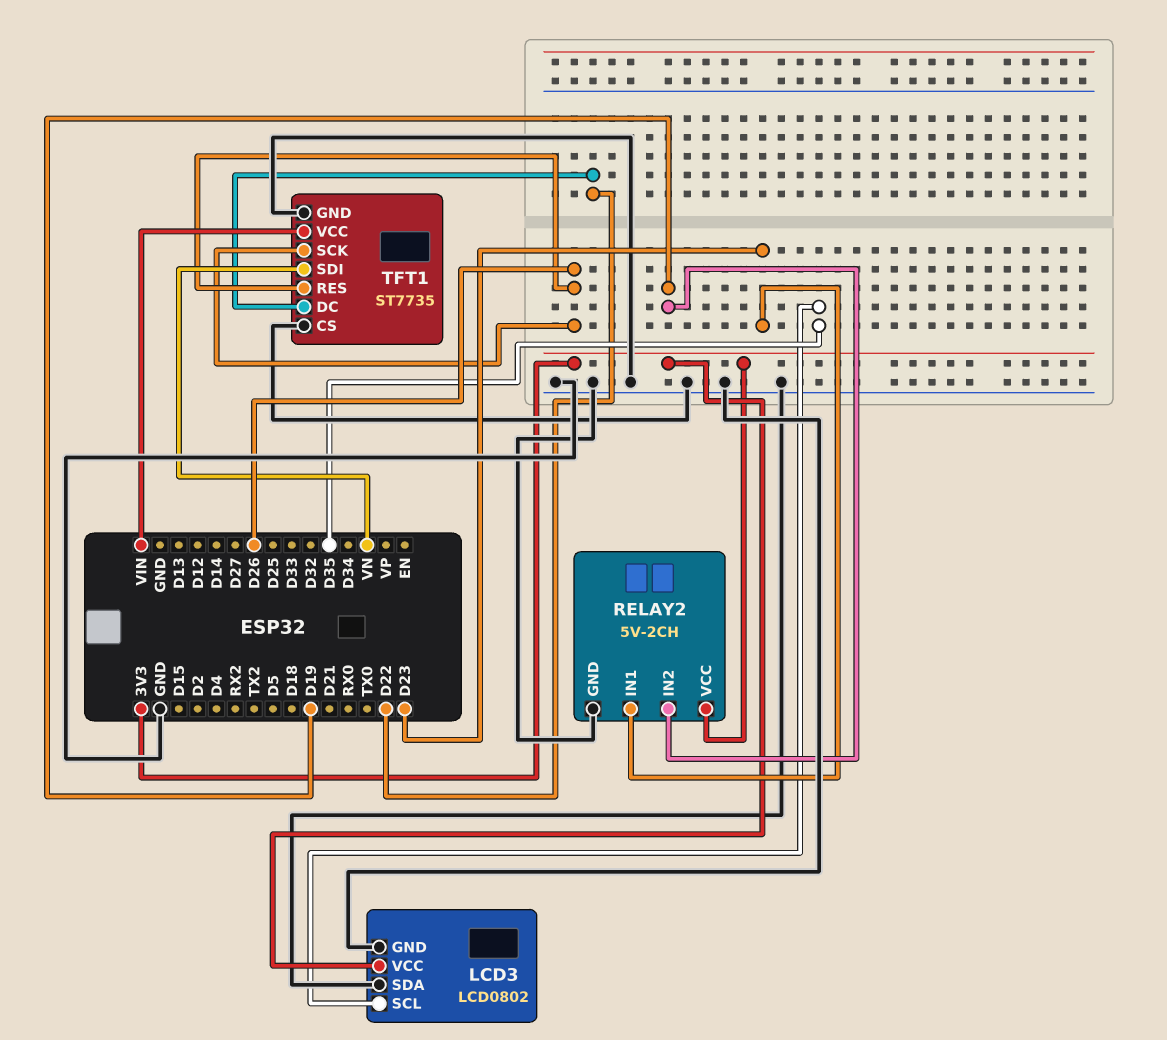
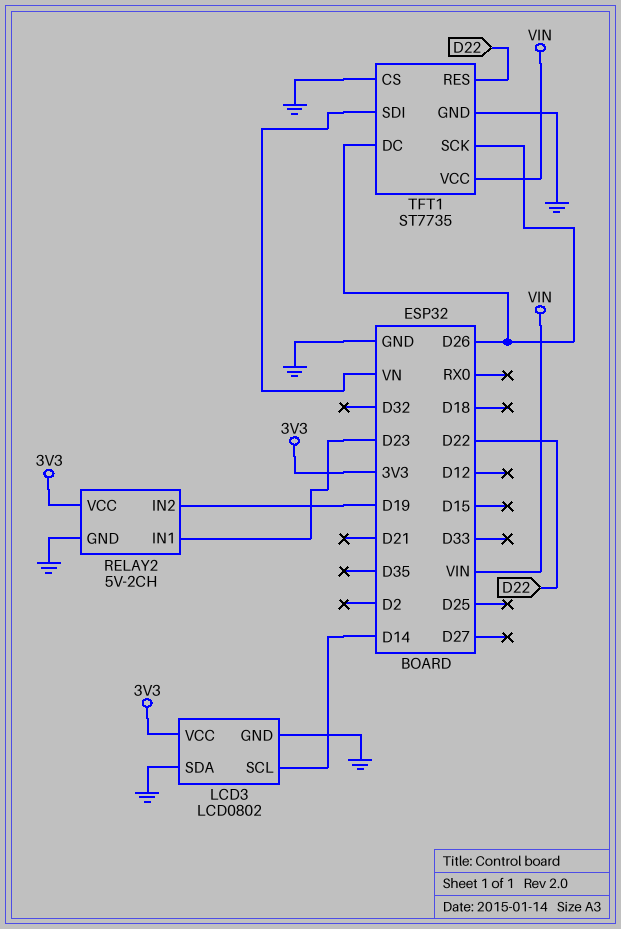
LCD3 pin SCL: D35 -> D14
TFT1 pin DC: D22 -> D26
TFT1 pin RES: D26 -> D22

